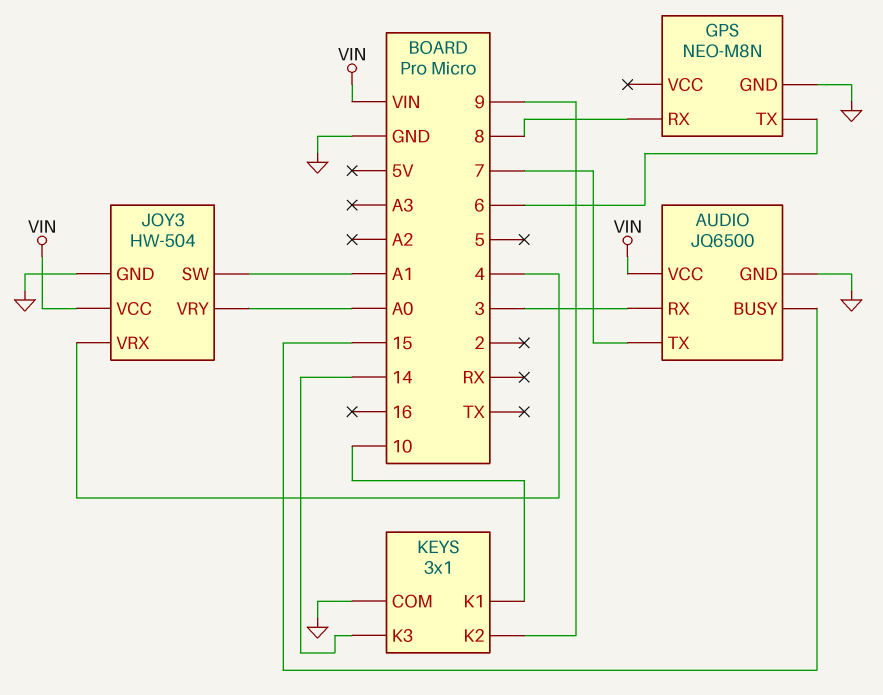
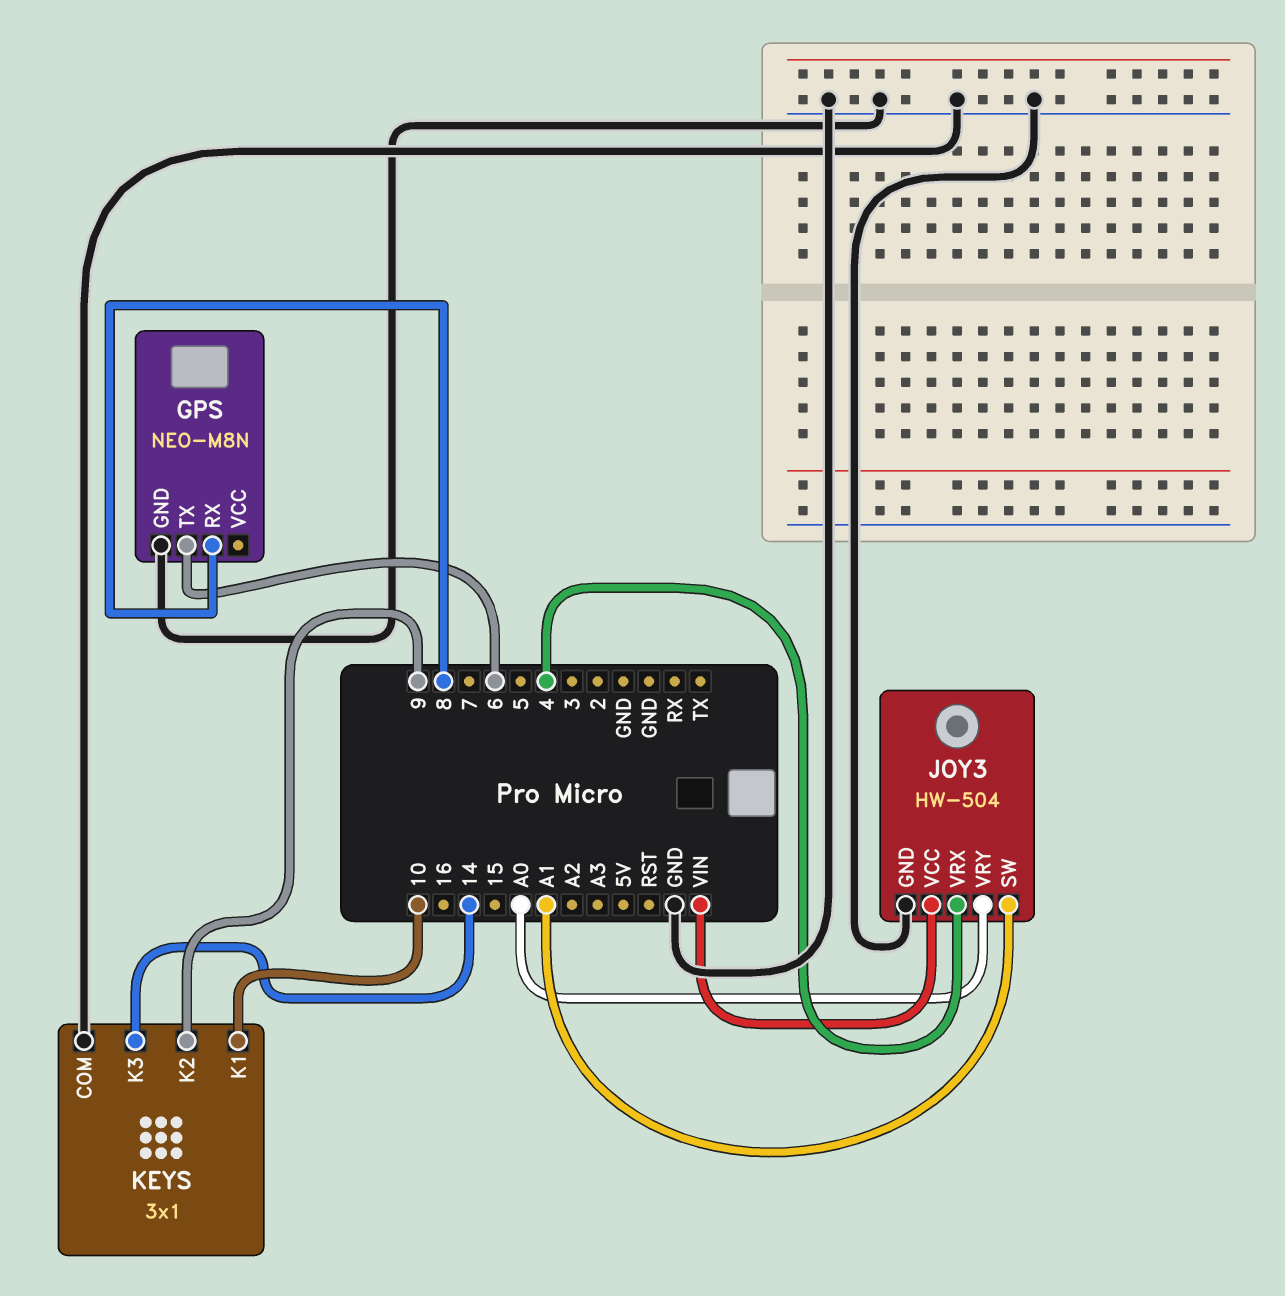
AUDIO: JQ6500 -> none
AUDIO pin BUSY: 15 -> none
AUDIO pin GND: GND -> none
AUDIO pin RX: 3 -> none
AUDIO pin TX: 7 -> none
AUDIO pin VCC: VIN -> none

